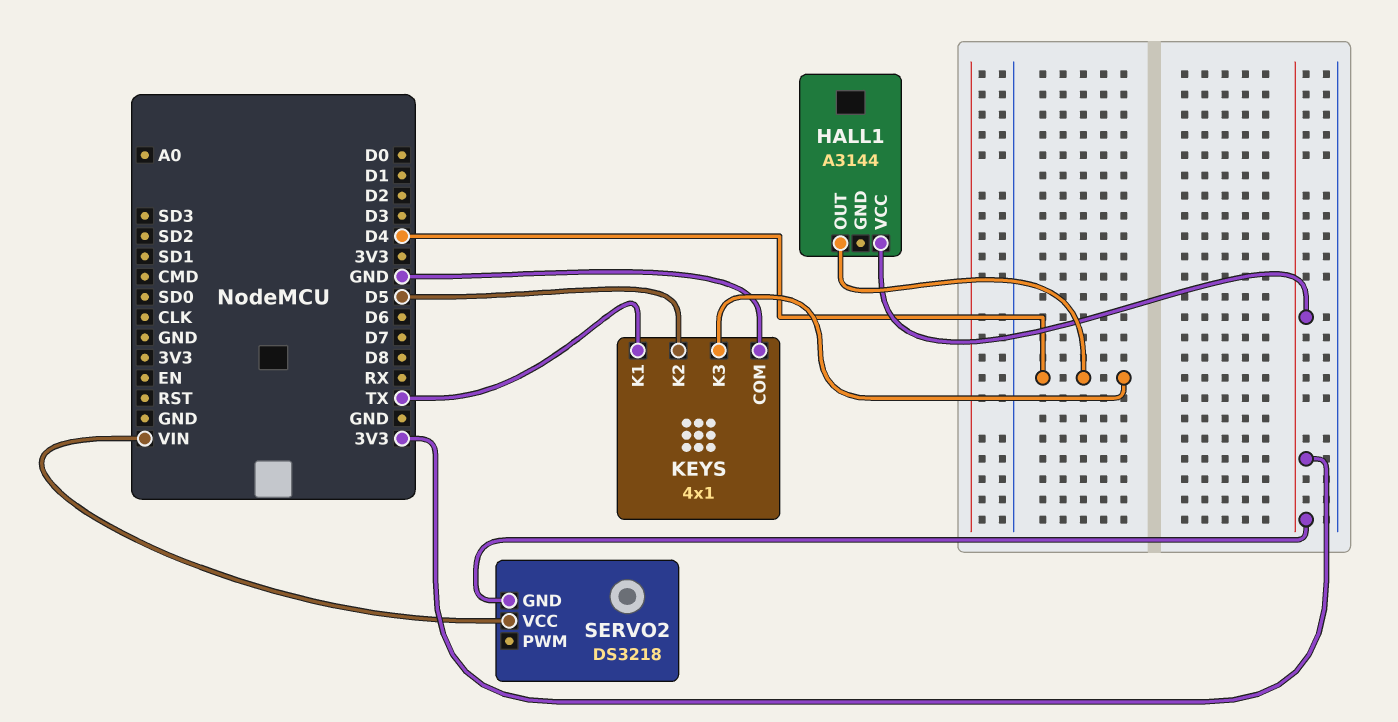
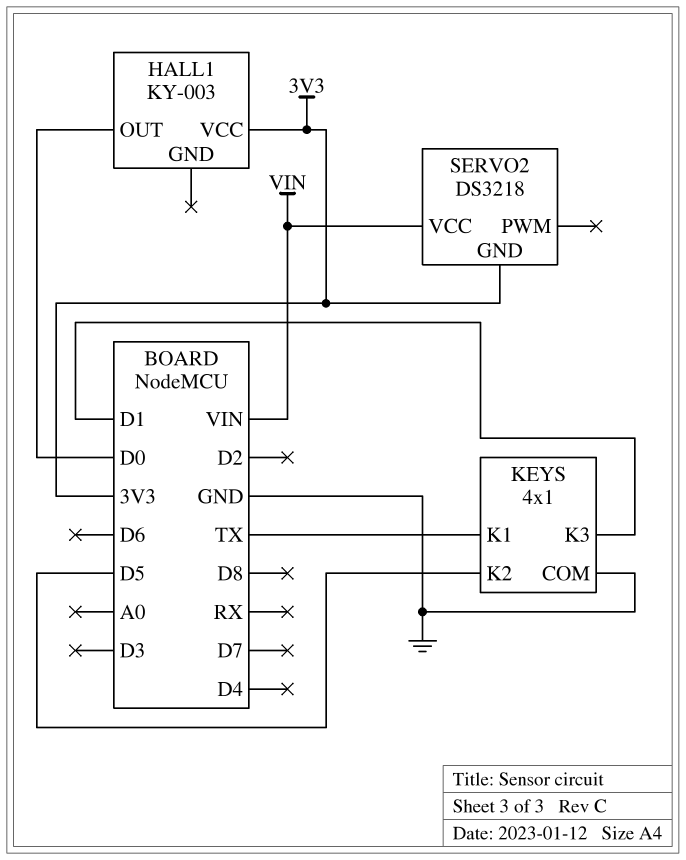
HALL1: A3144 -> KY-003
HALL1 pin OUT: D4 -> D0
KEYS pin K3: D4 -> D1

